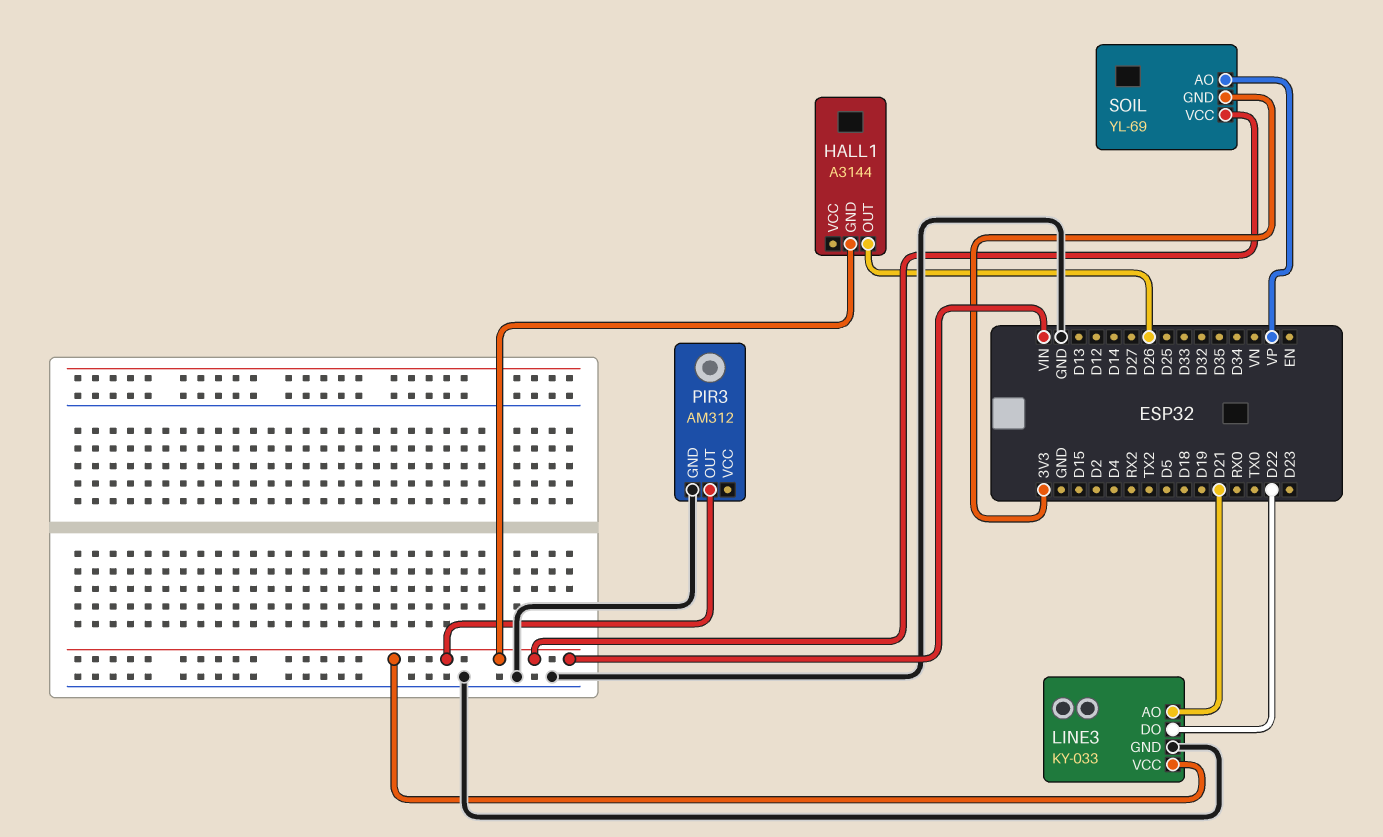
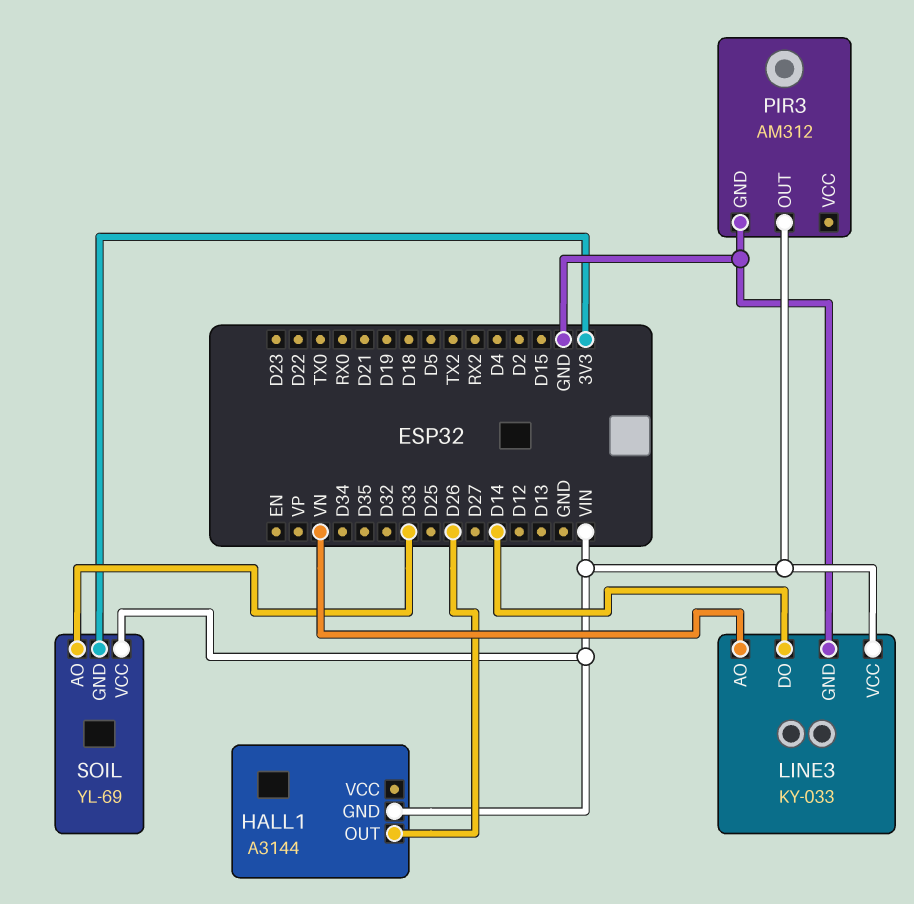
LINE3 pin AO: D21 -> VN
LINE3 pin DO: D22 -> D14
SOIL pin AO: VP -> D33

